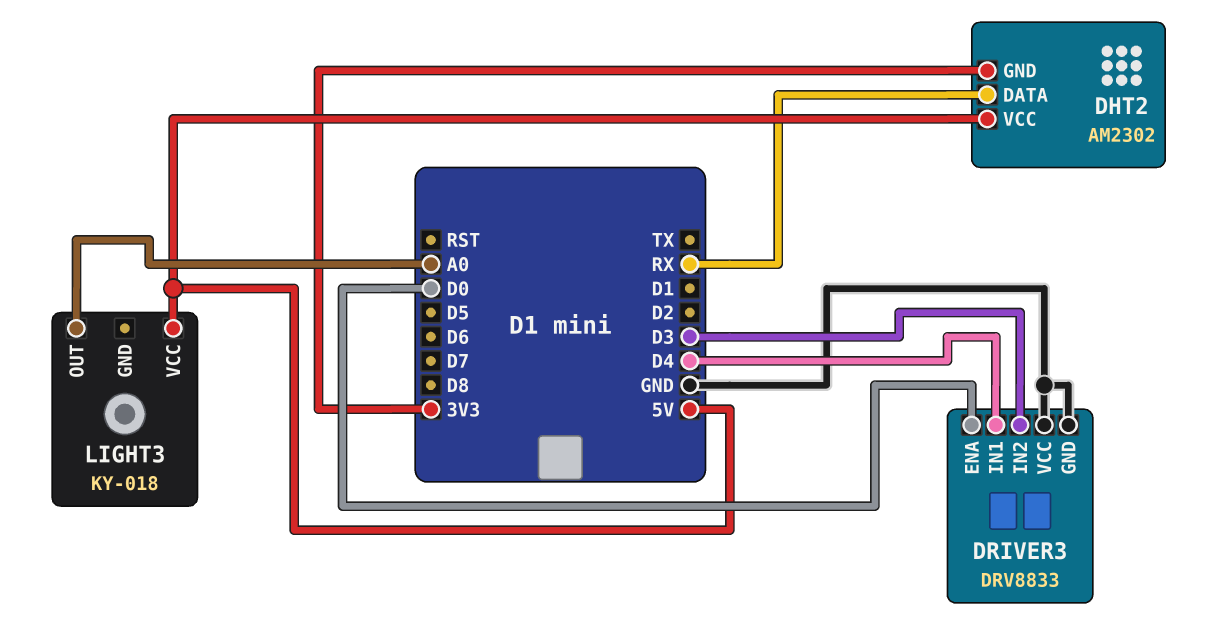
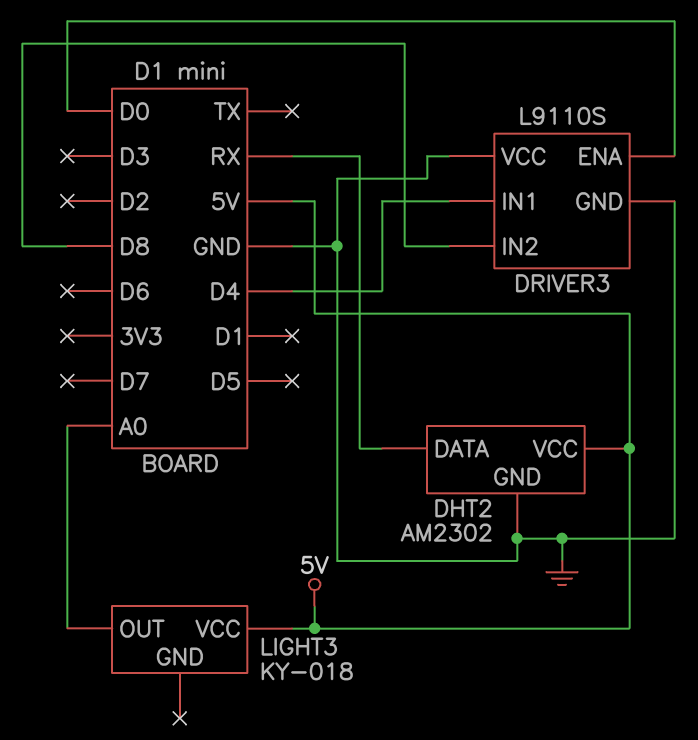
DHT2 pin GND: 3V3 -> GND
DRIVER3: DRV8833 -> L9110S
DRIVER3 pin IN2: D3 -> D8

